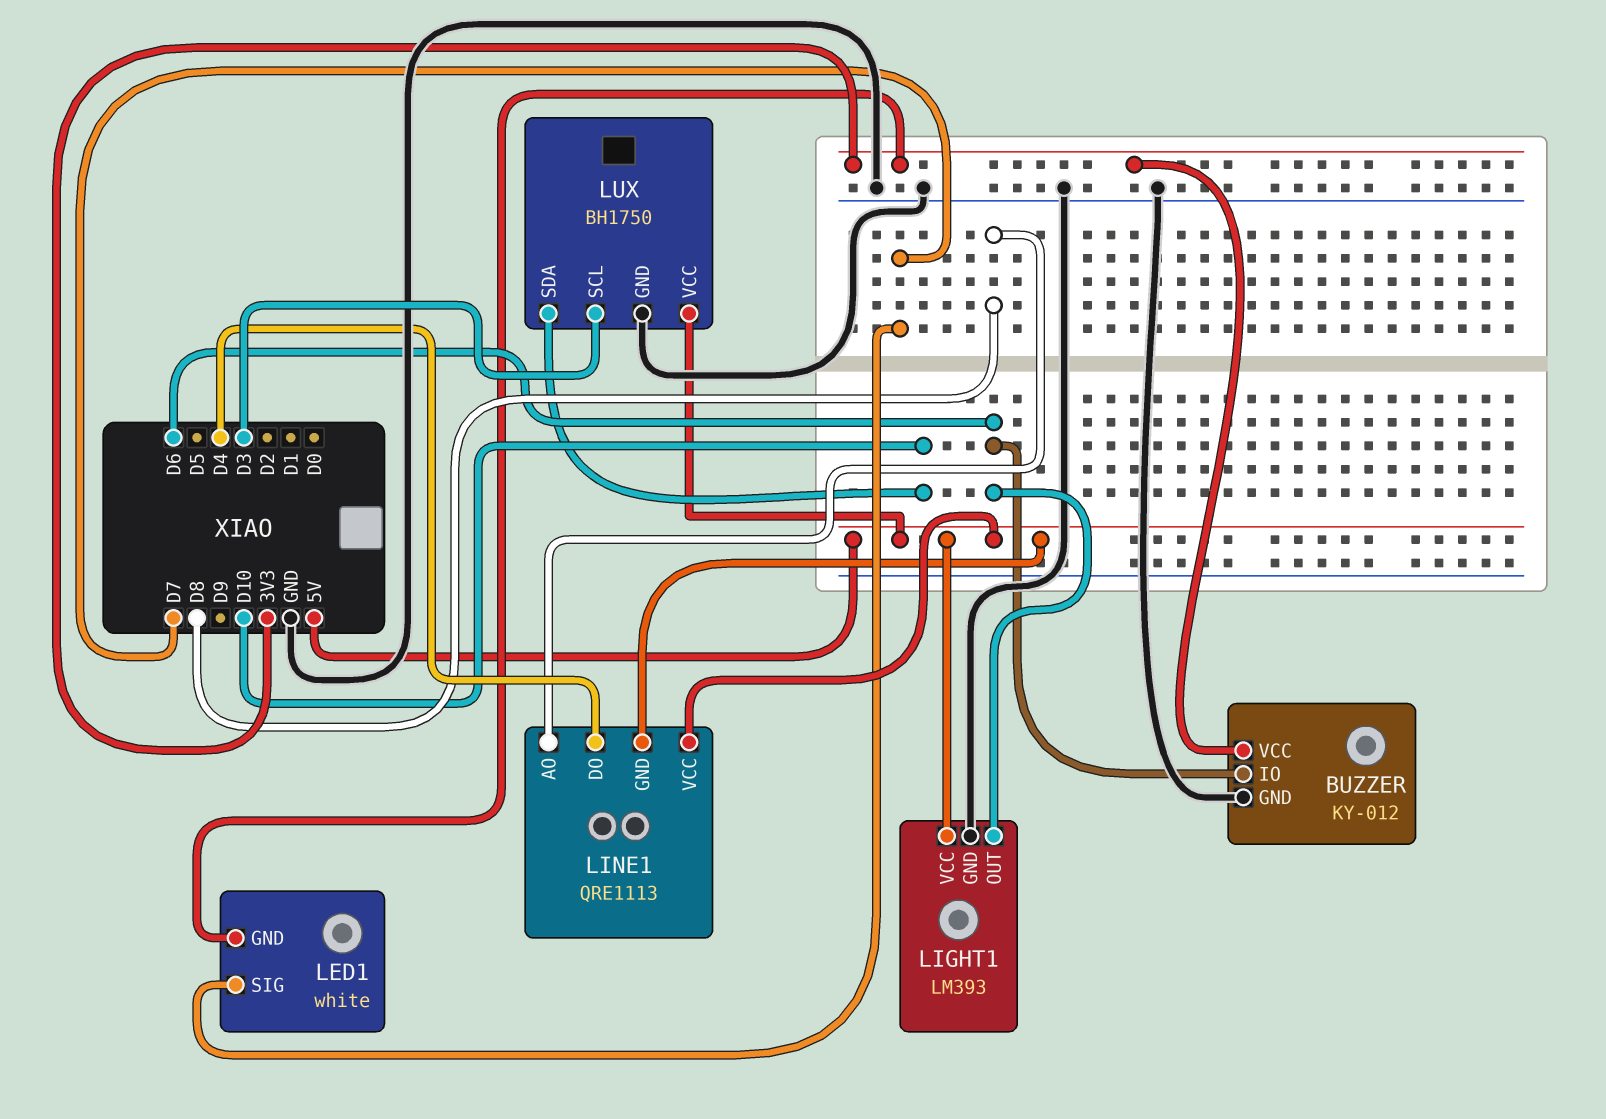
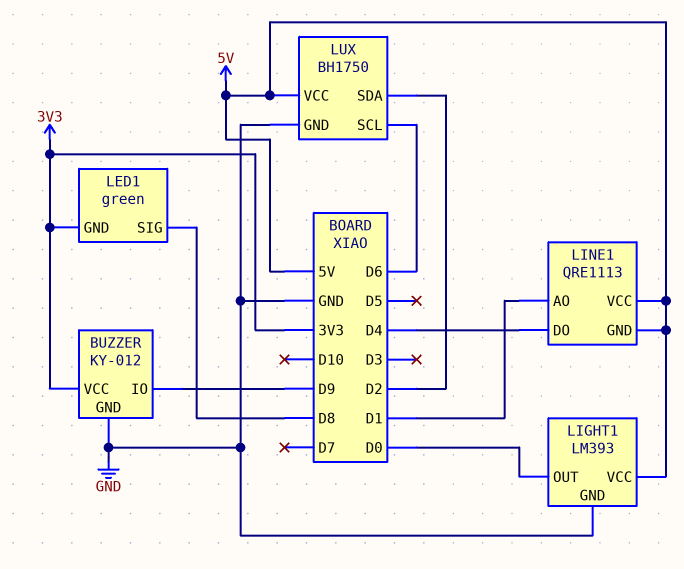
BUZZER pin IO: D6 -> D9
LED1: white -> green
LED1 pin SIG: D7 -> D8
LIGHT1 pin OUT: D6 -> D0
LINE1 pin AO: D8 -> D1
LUX pin SCL: D3 -> D6
LUX pin SDA: D10 -> D2

